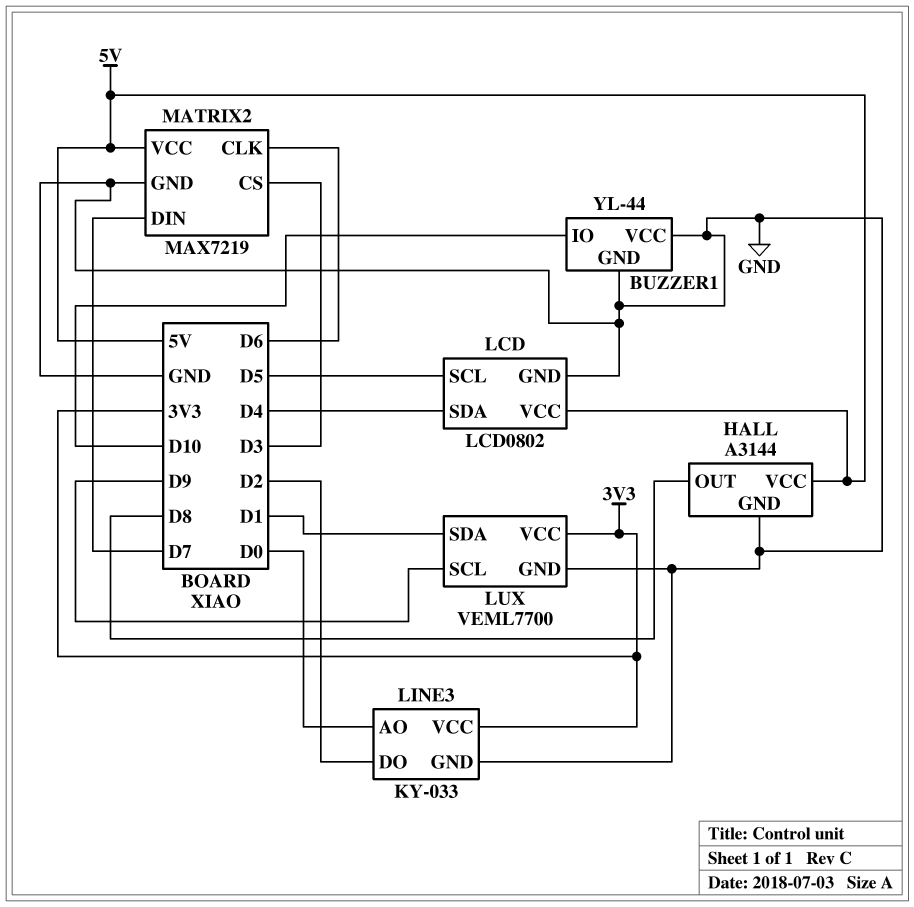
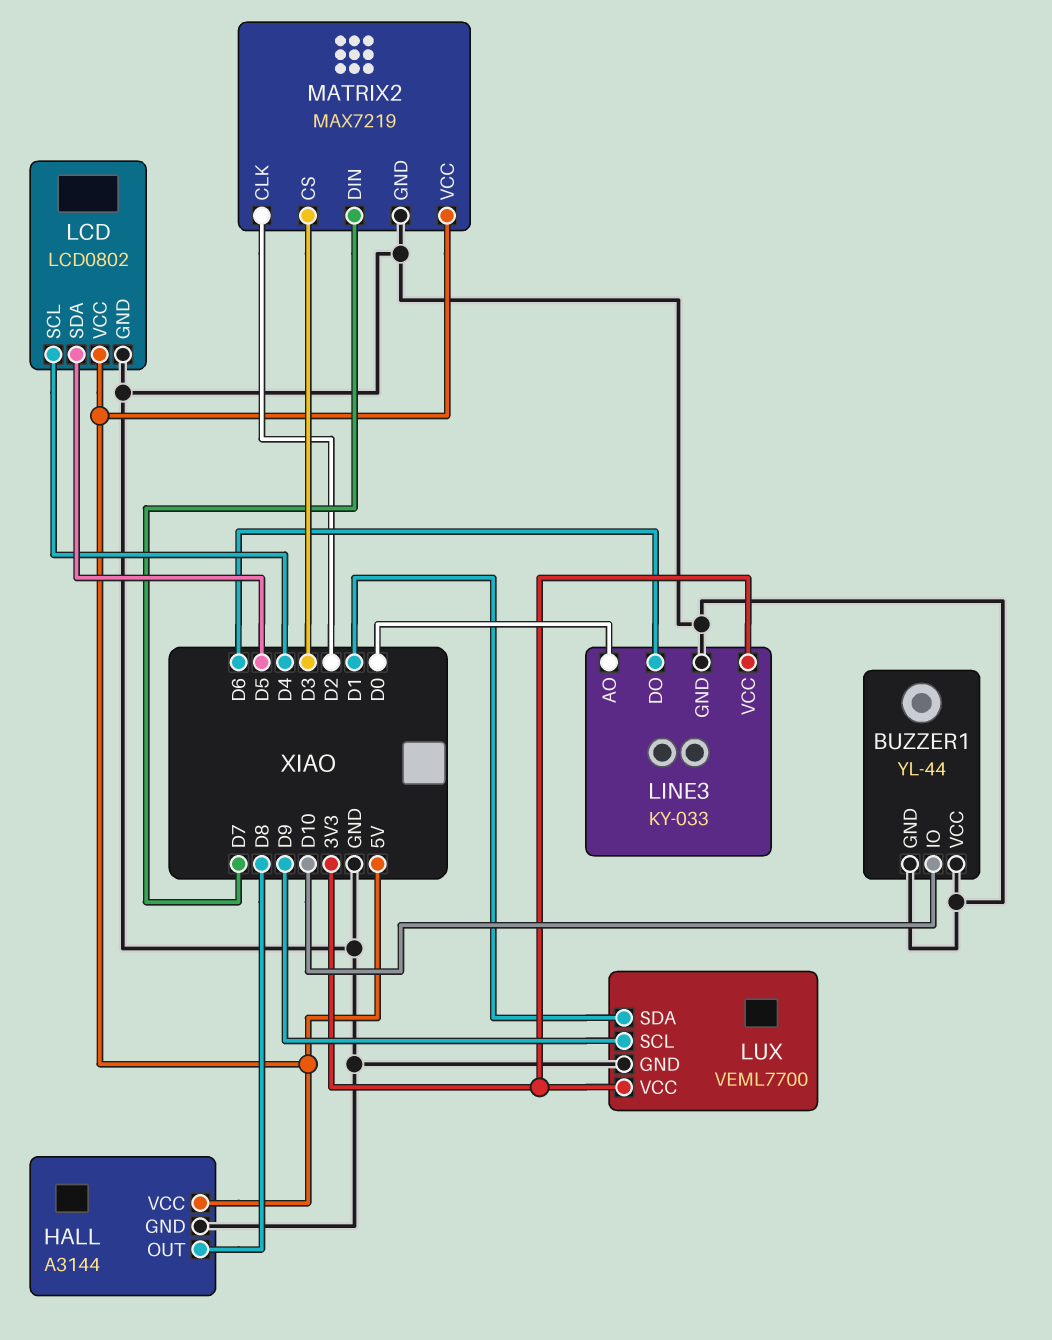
LCD pin SCL: D5 -> D4
LCD pin SDA: D4 -> D5
LINE3 pin DO: D2 -> D6
MATRIX2 pin CLK: D6 -> D2

